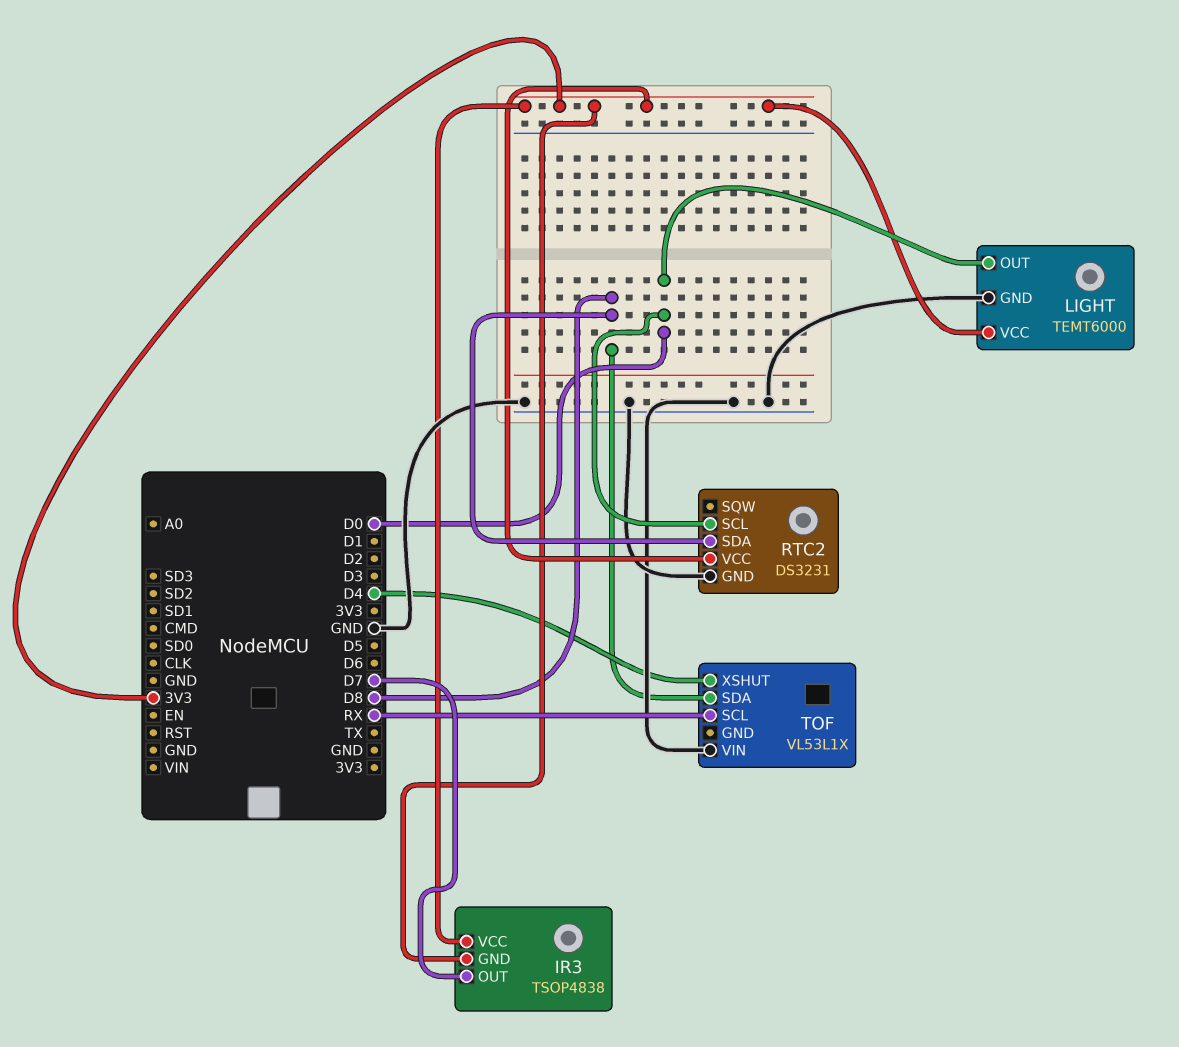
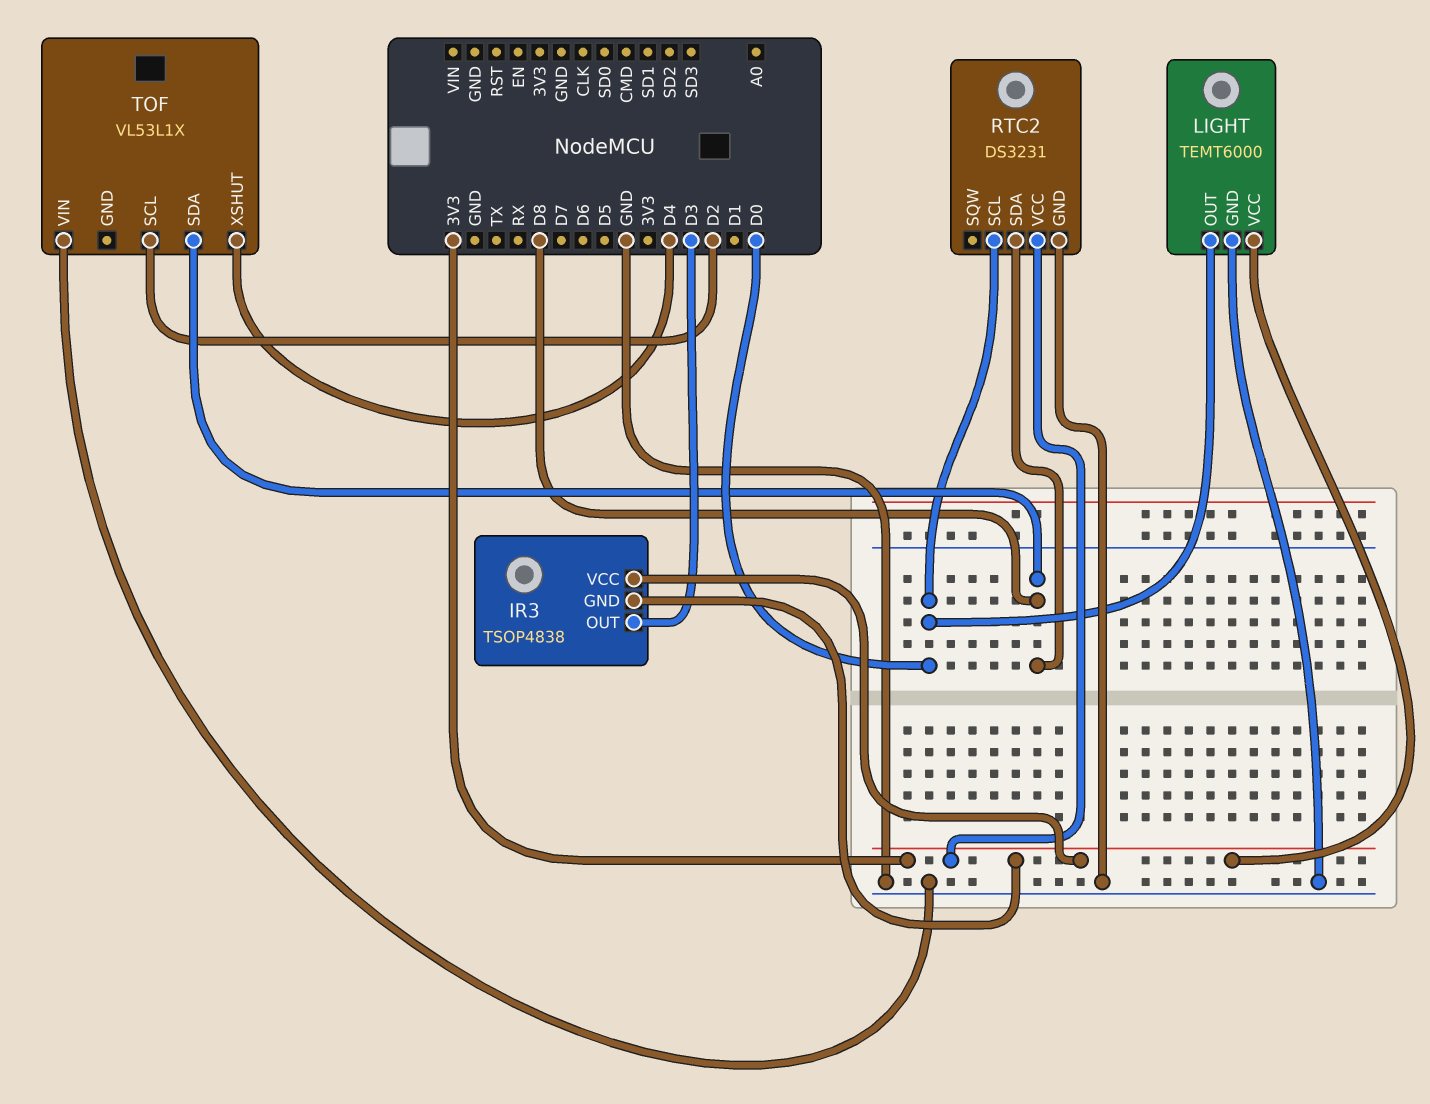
IR3 pin OUT: D7 -> D3
TOF pin SCL: RX -> D2

